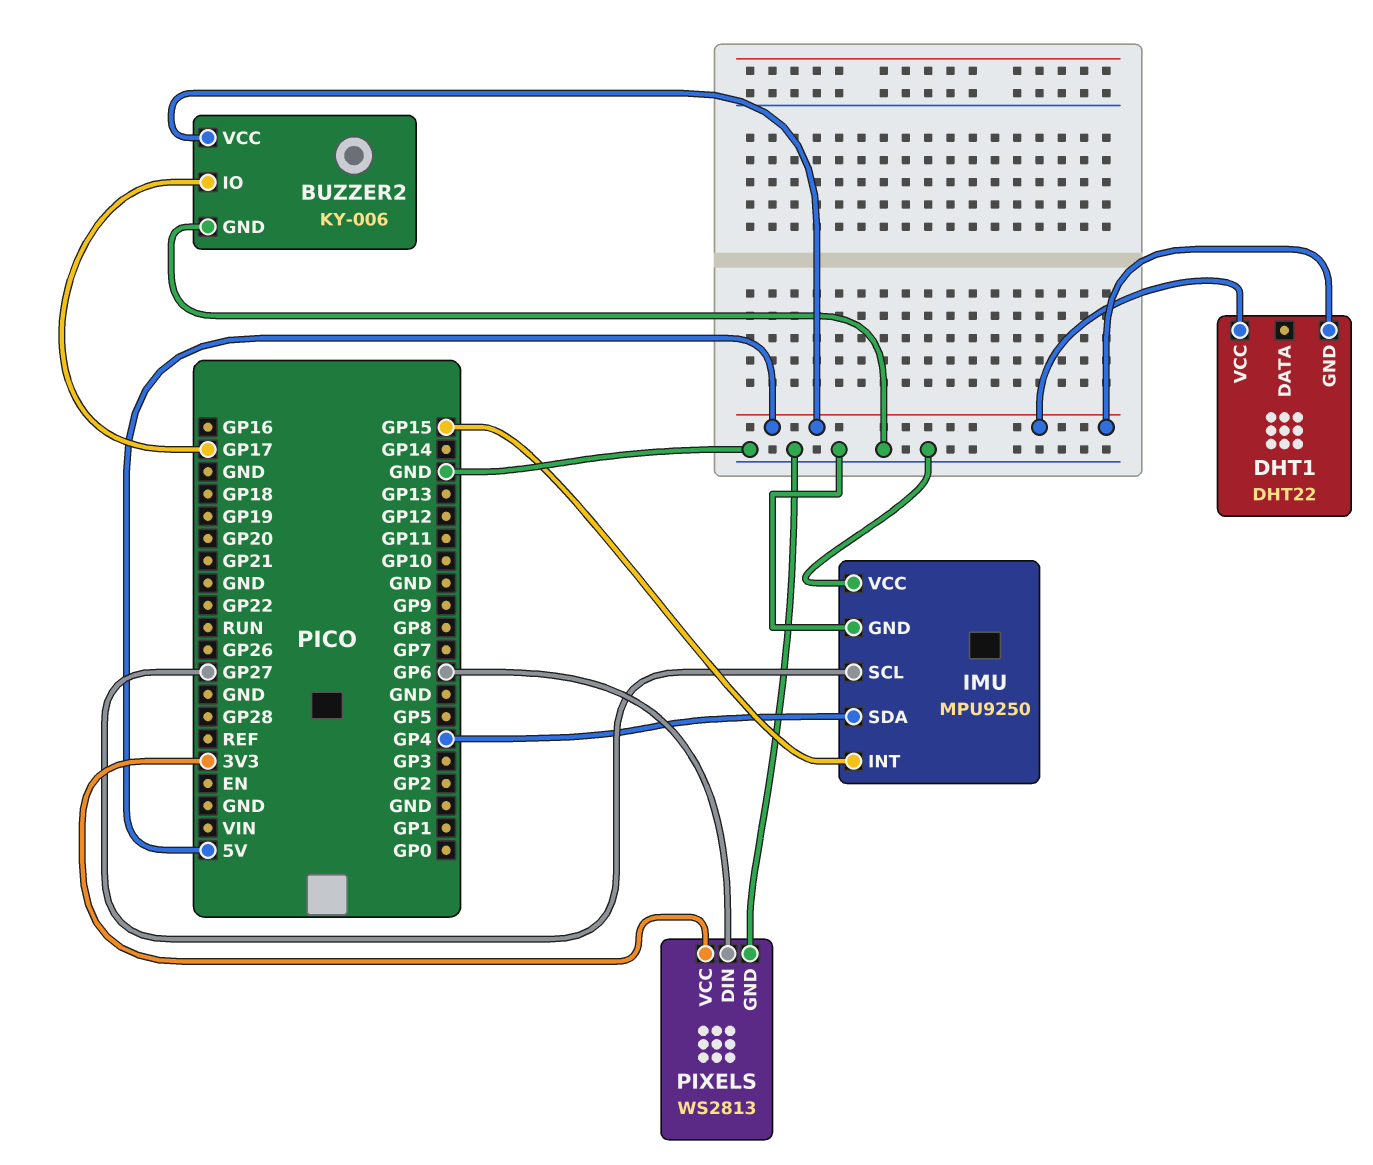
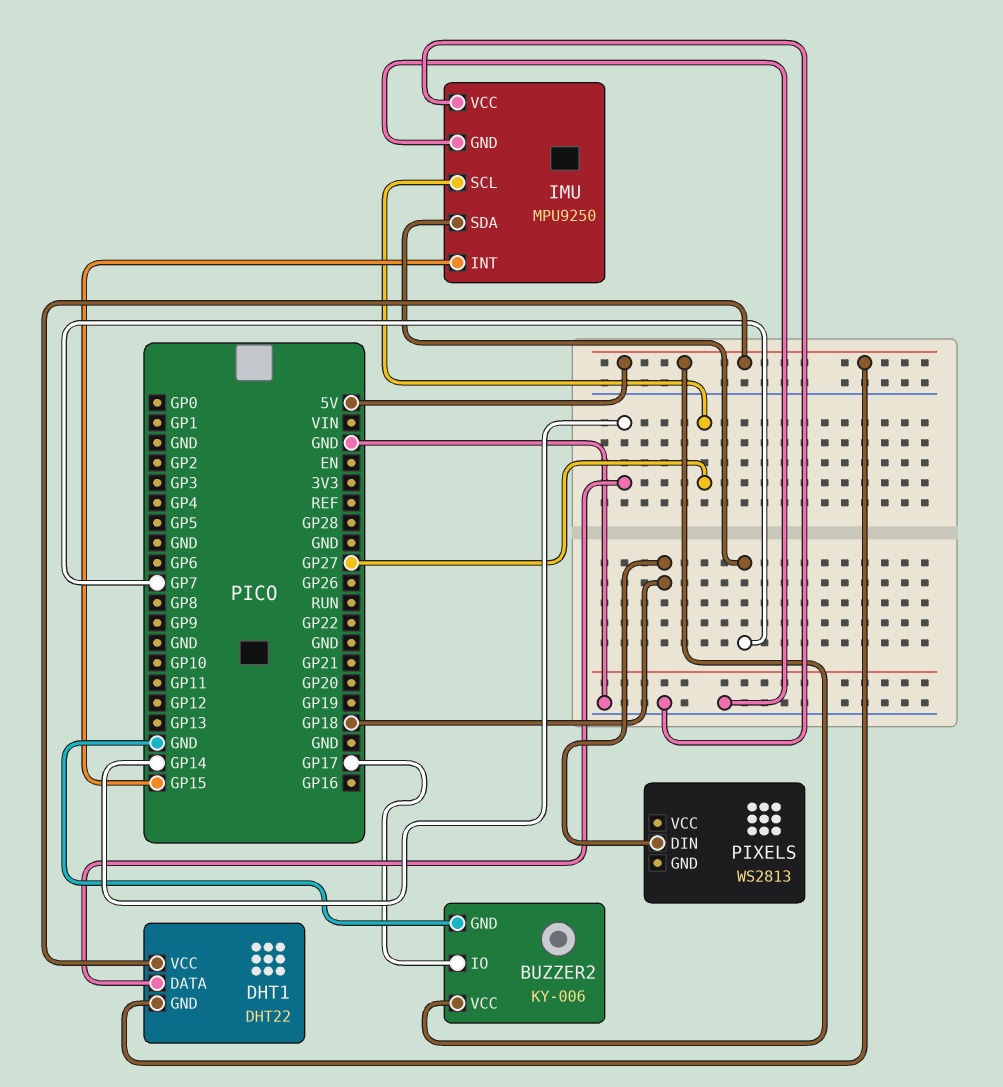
DHT1 pin DATA: none -> GP14
IMU pin SDA: GP4 -> GP7
PIXELS pin DIN: GP6 -> GP18
PIXELS pin GND: GND -> none
PIXELS pin VCC: 3V3 -> none

